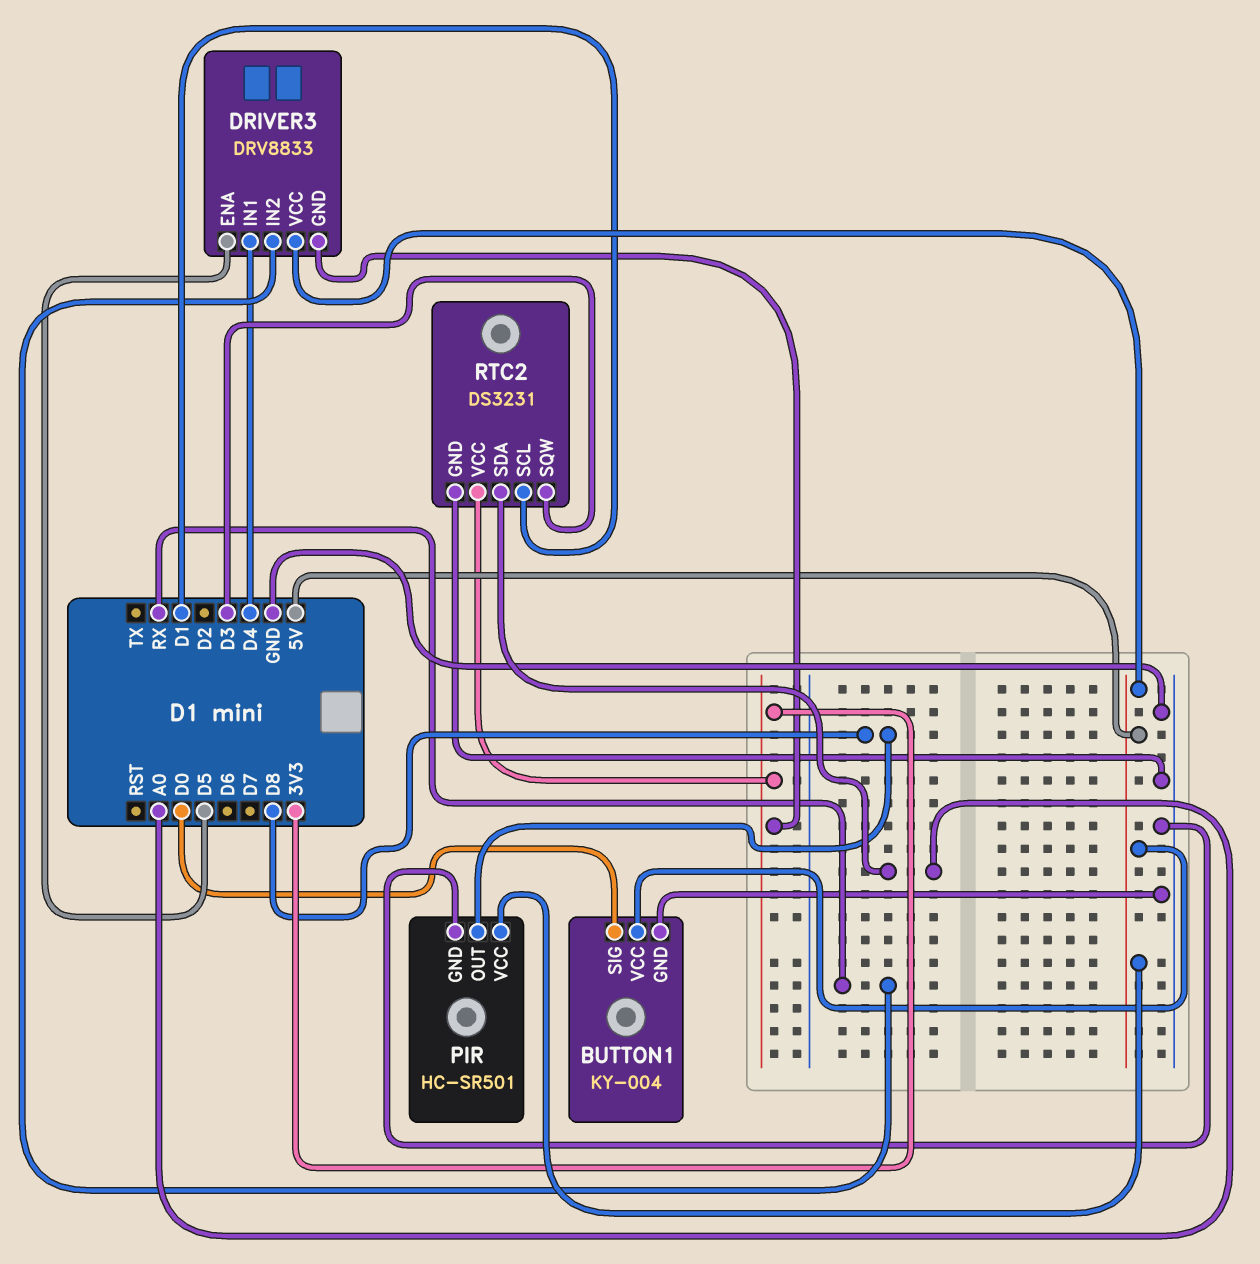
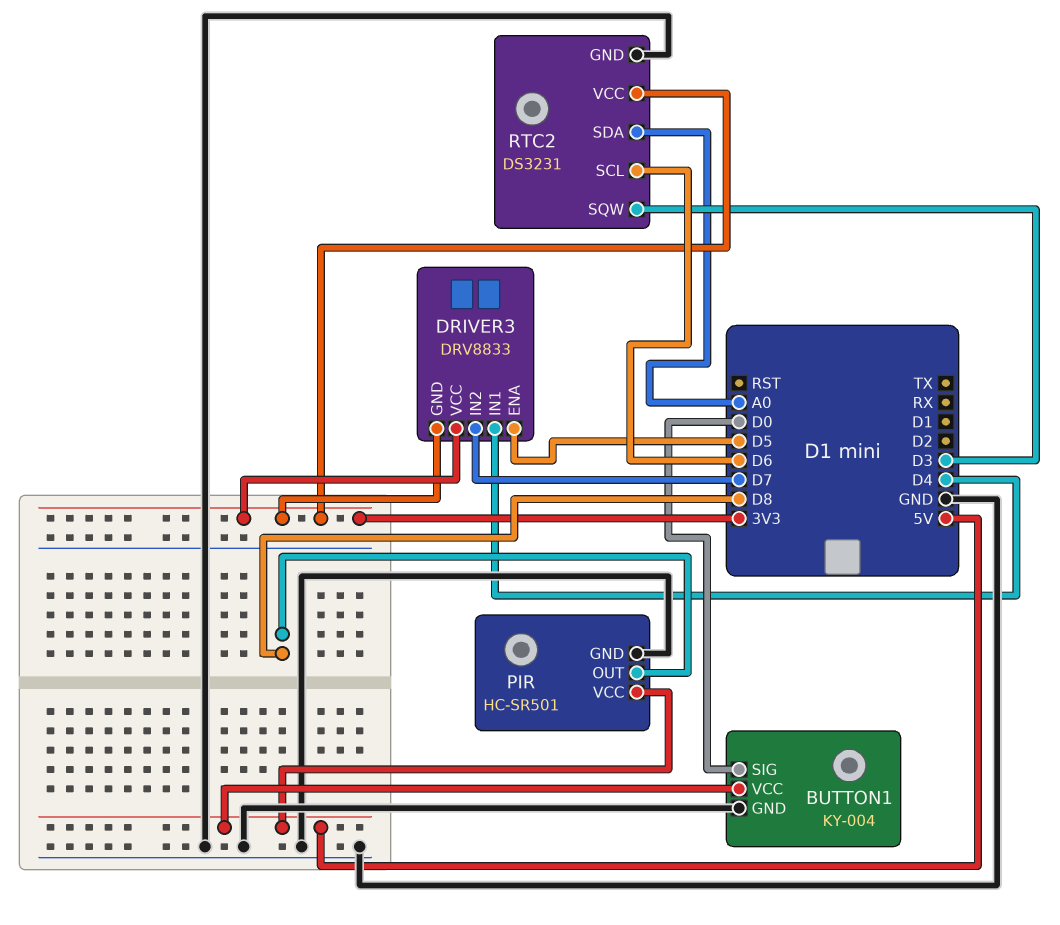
DRIVER3 pin IN2: RX -> D7
DRIVER3 pin VCC: 5V -> 3V3
RTC2 pin SCL: D1 -> D6

